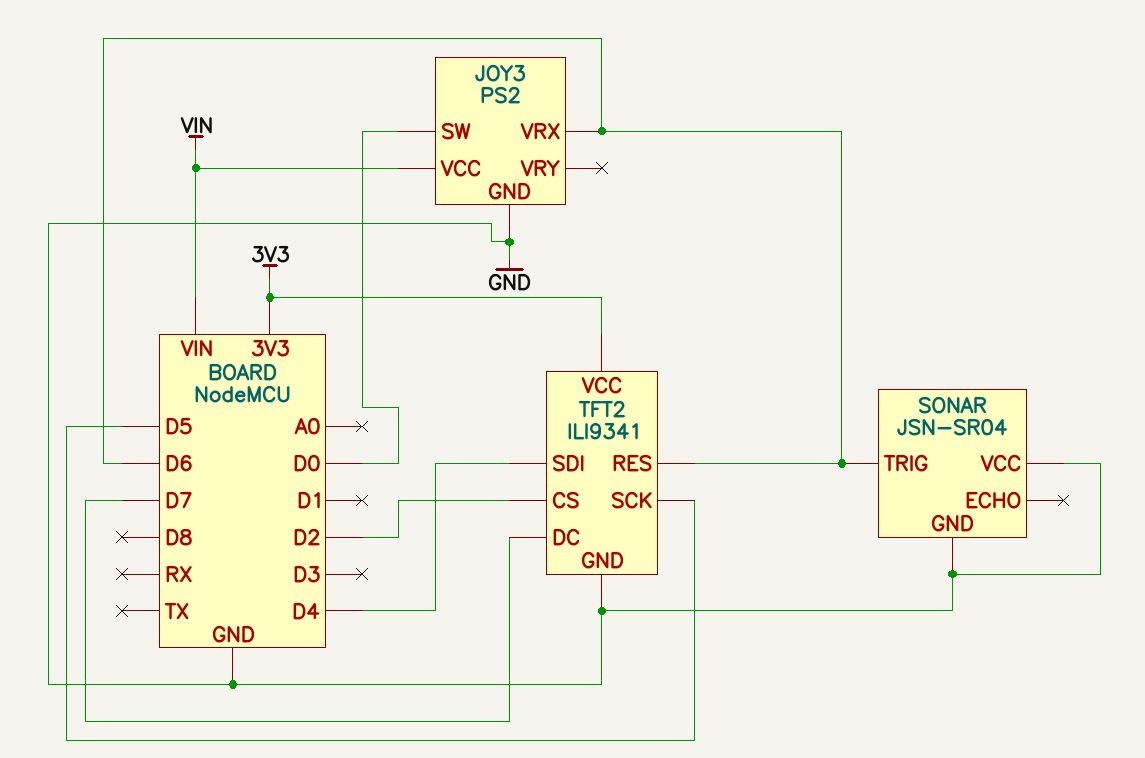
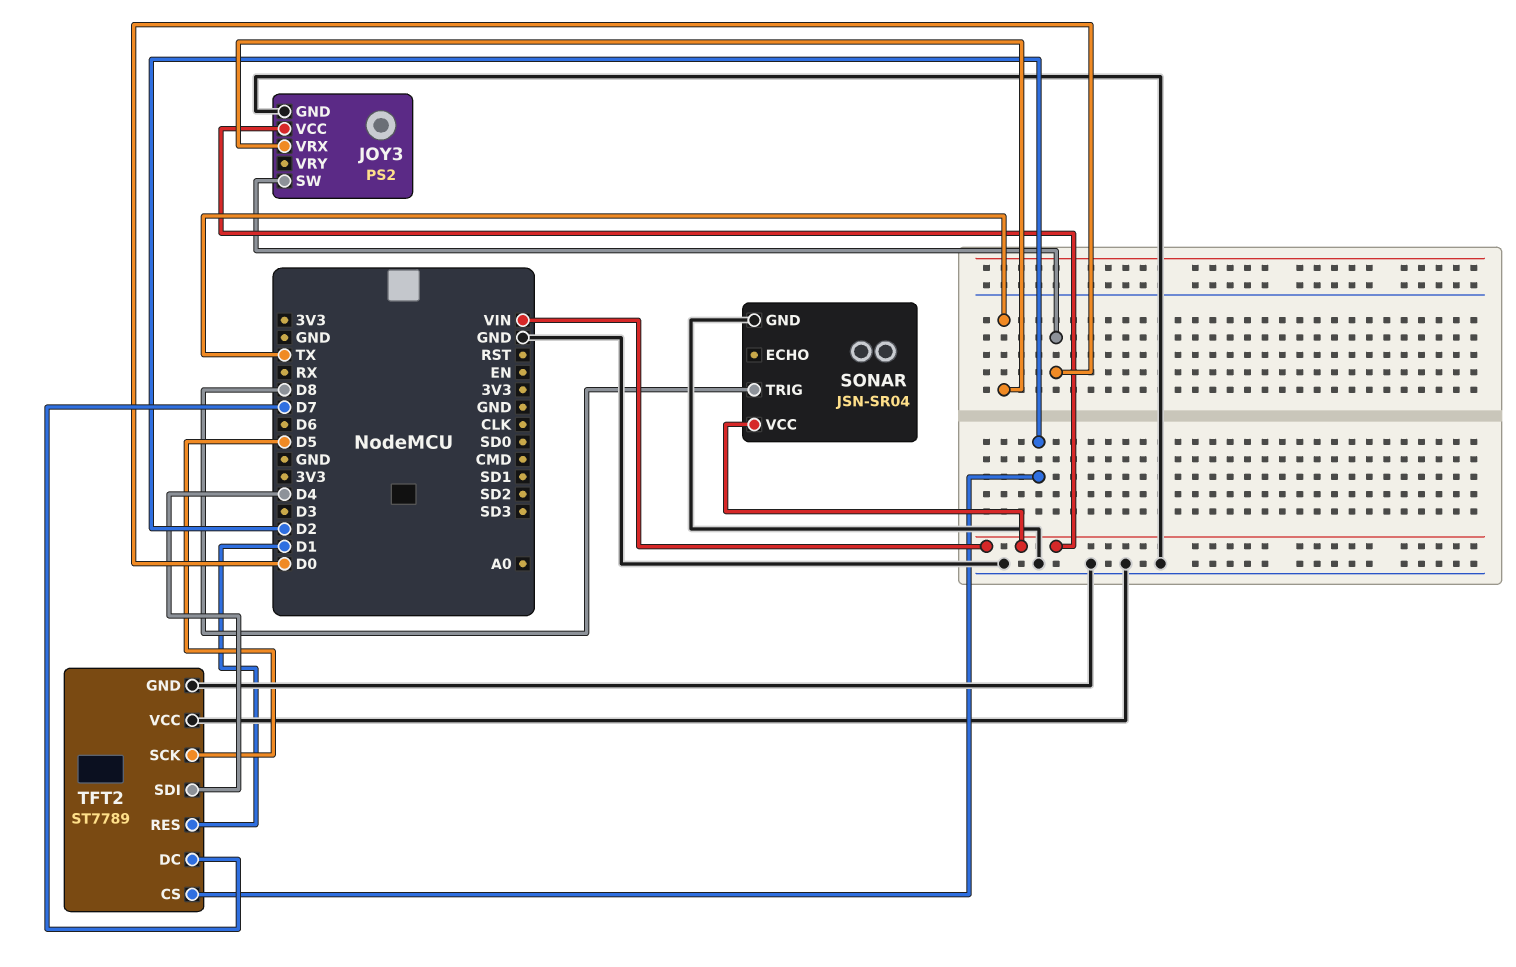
JOY3 pin VRX: D6 -> TX
SONAR pin TRIG: D6 -> D8
SONAR pin VCC: GND -> VIN
TFT2: ILI9341 -> ST7789
TFT2 pin RES: D6 -> D1
TFT2 pin VCC: 3V3 -> GND

